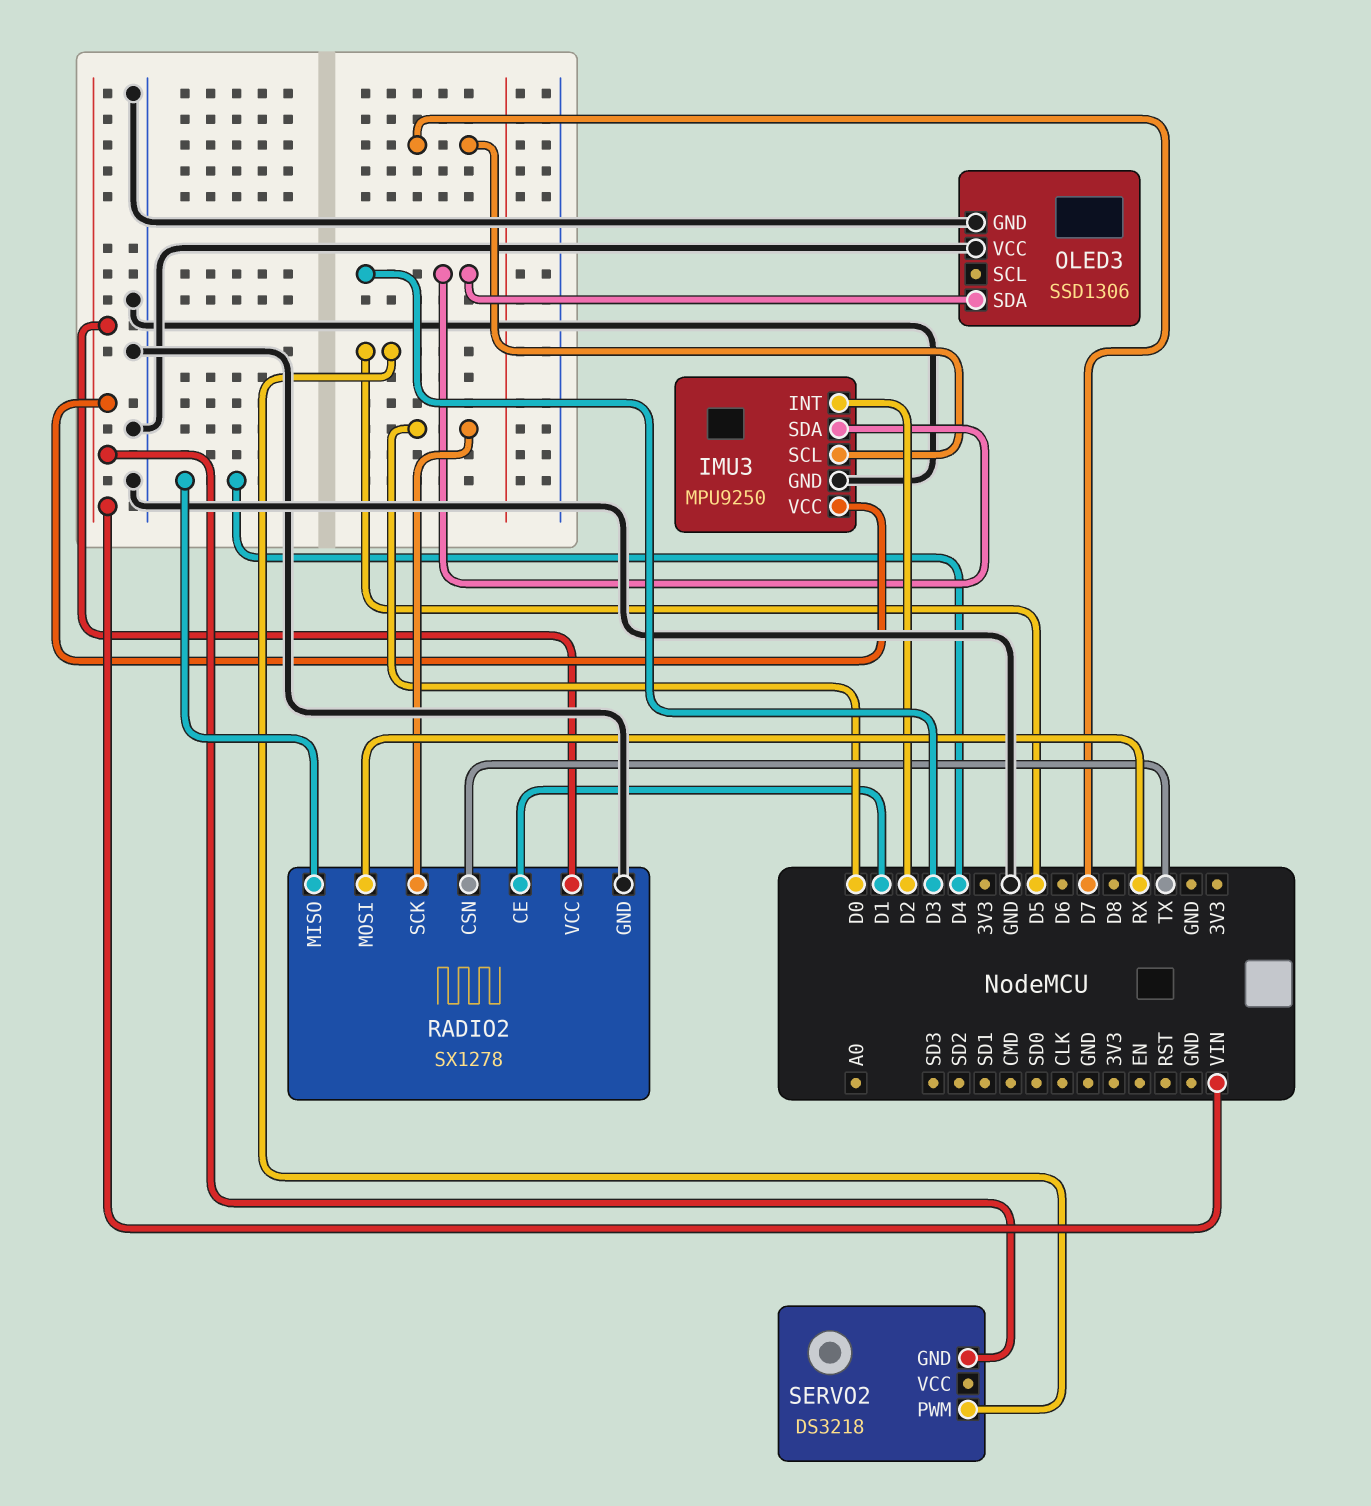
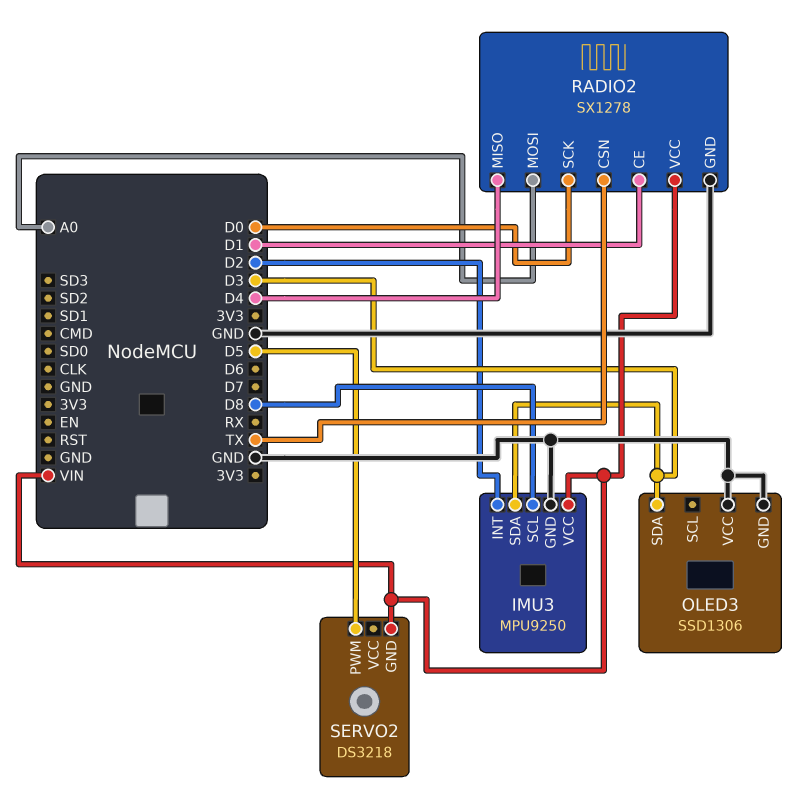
IMU3 pin SCL: D7 -> D8
RADIO2 pin MOSI: RX -> A0

